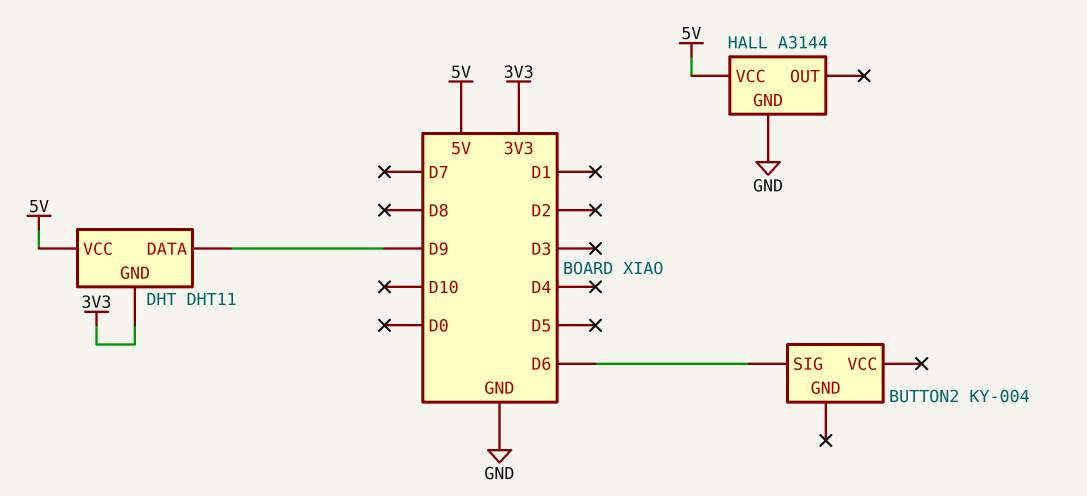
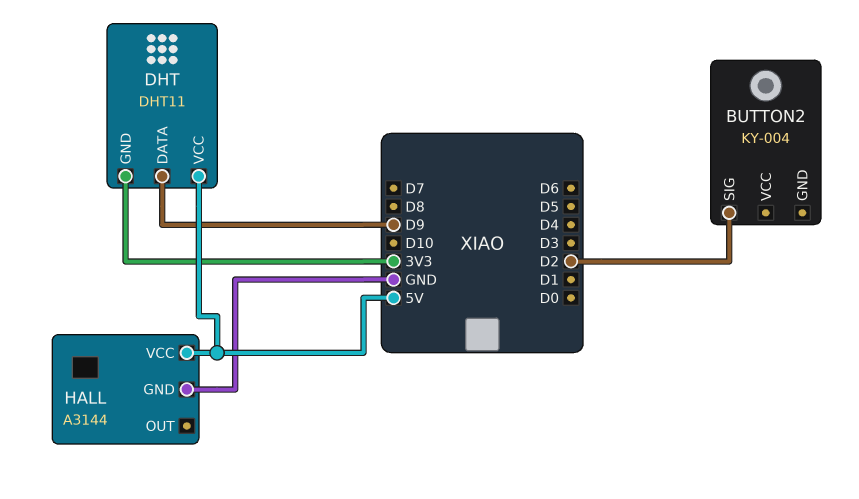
BUTTON2 pin SIG: D6 -> D2

